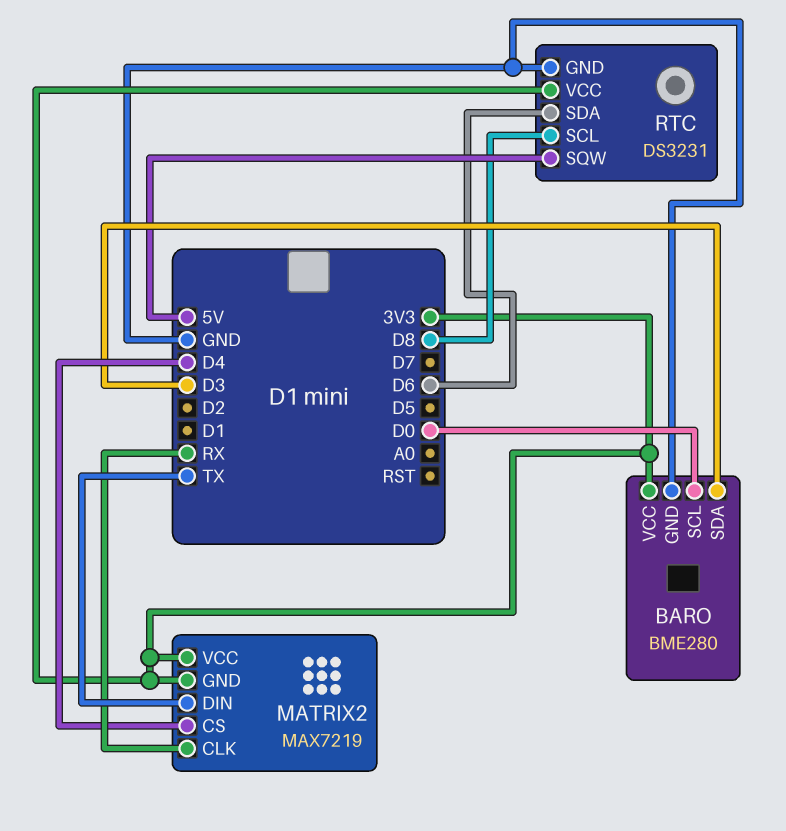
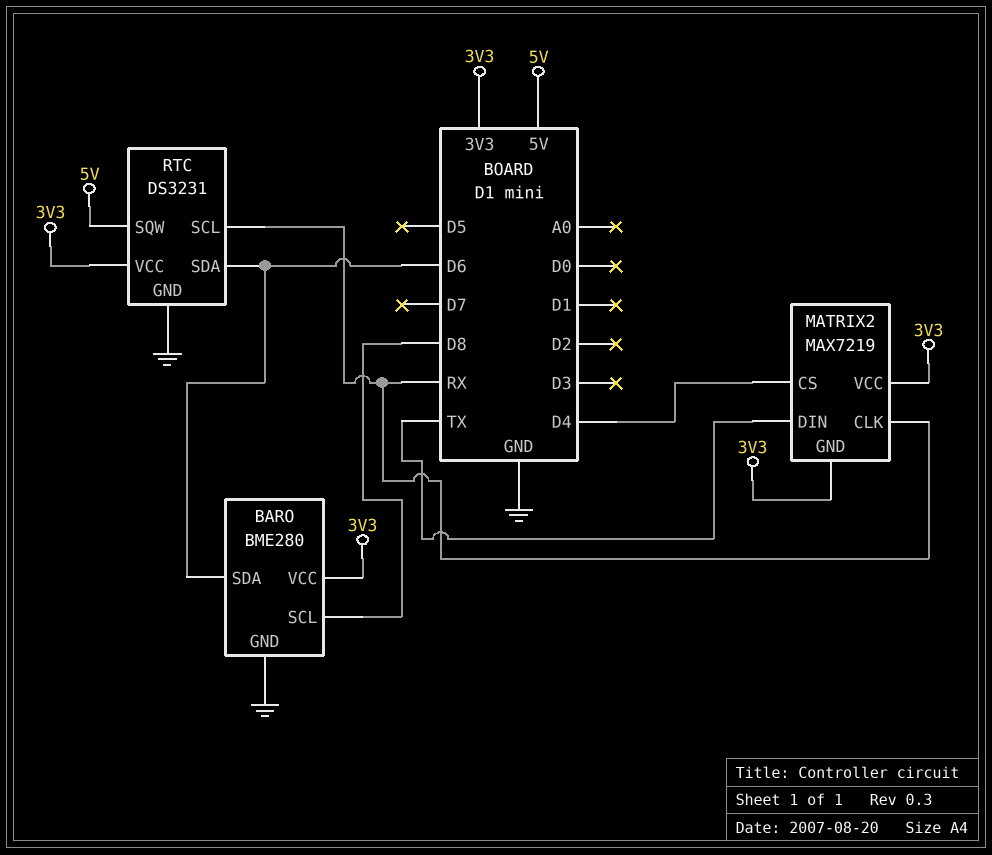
BARO pin SCL: D0 -> D8
BARO pin SDA: D3 -> D6
RTC pin SCL: D8 -> RX

